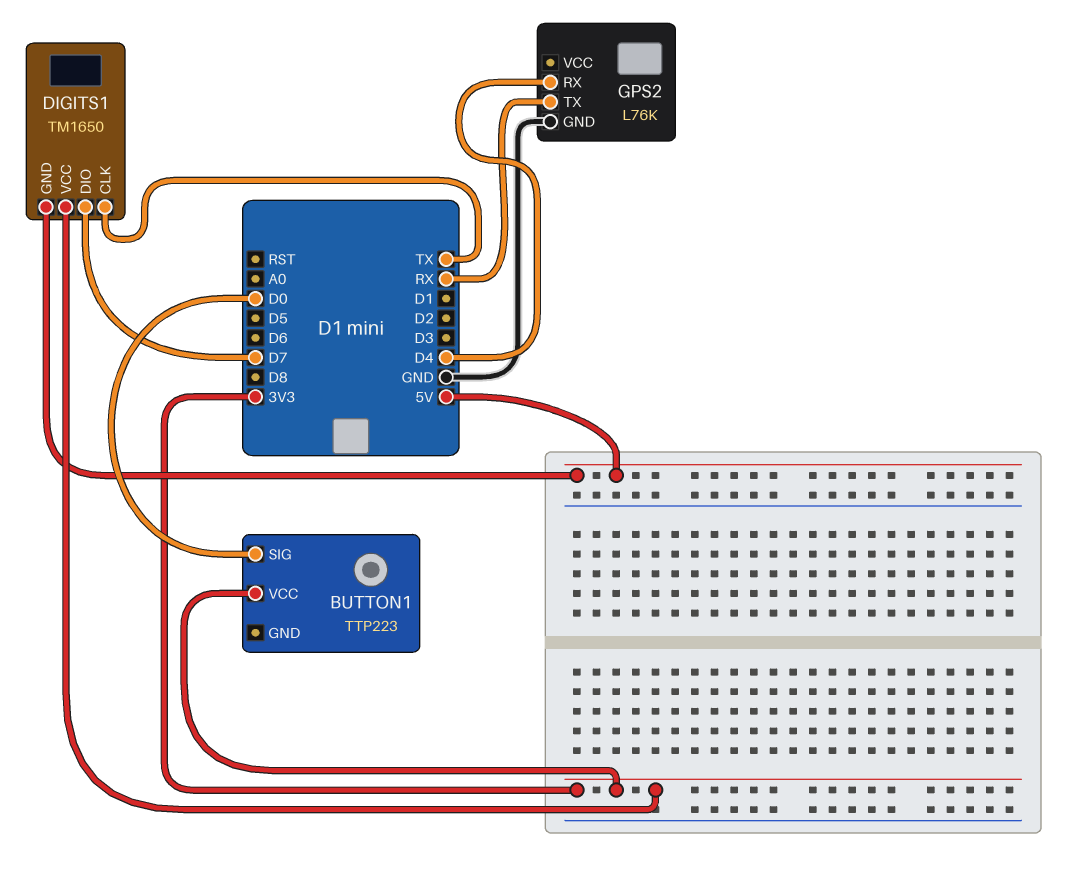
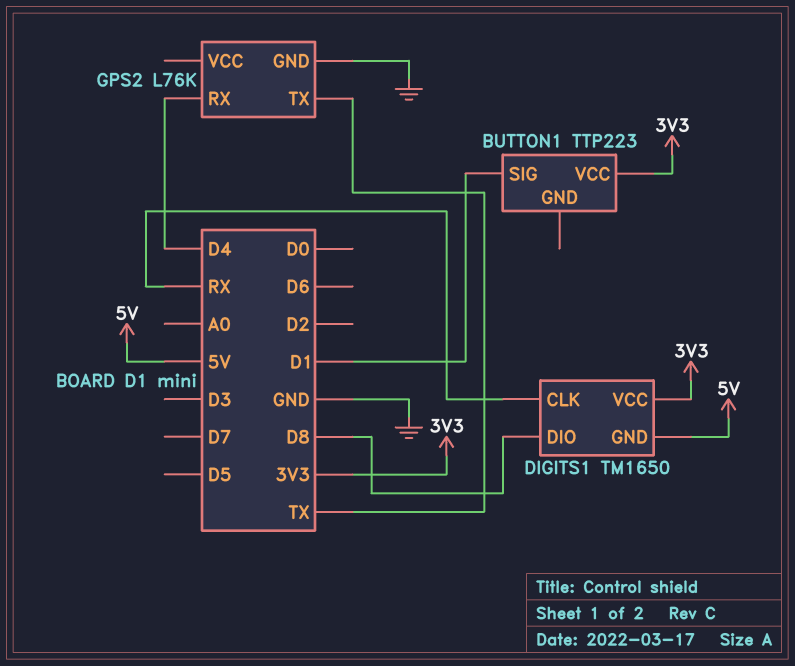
BUTTON1 pin SIG: D0 -> D1
DIGITS1 pin CLK: TX -> RX
DIGITS1 pin DIO: D7 -> D8
GPS2 pin TX: RX -> TX

